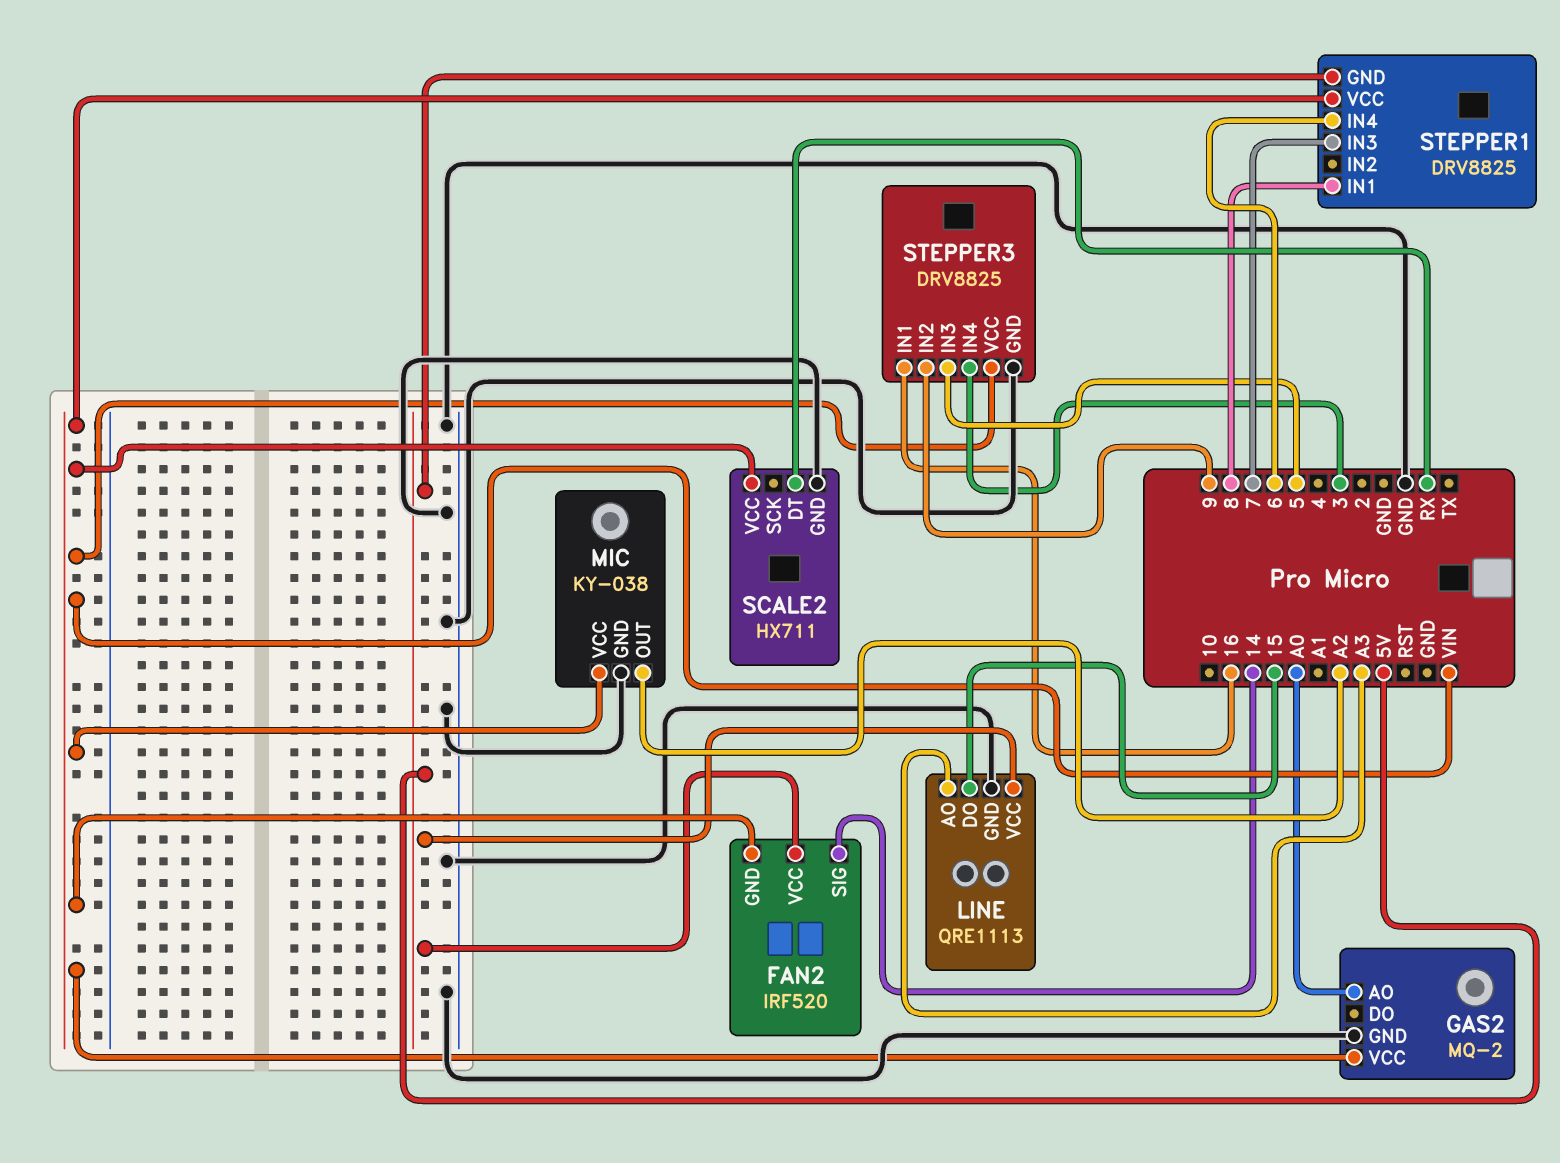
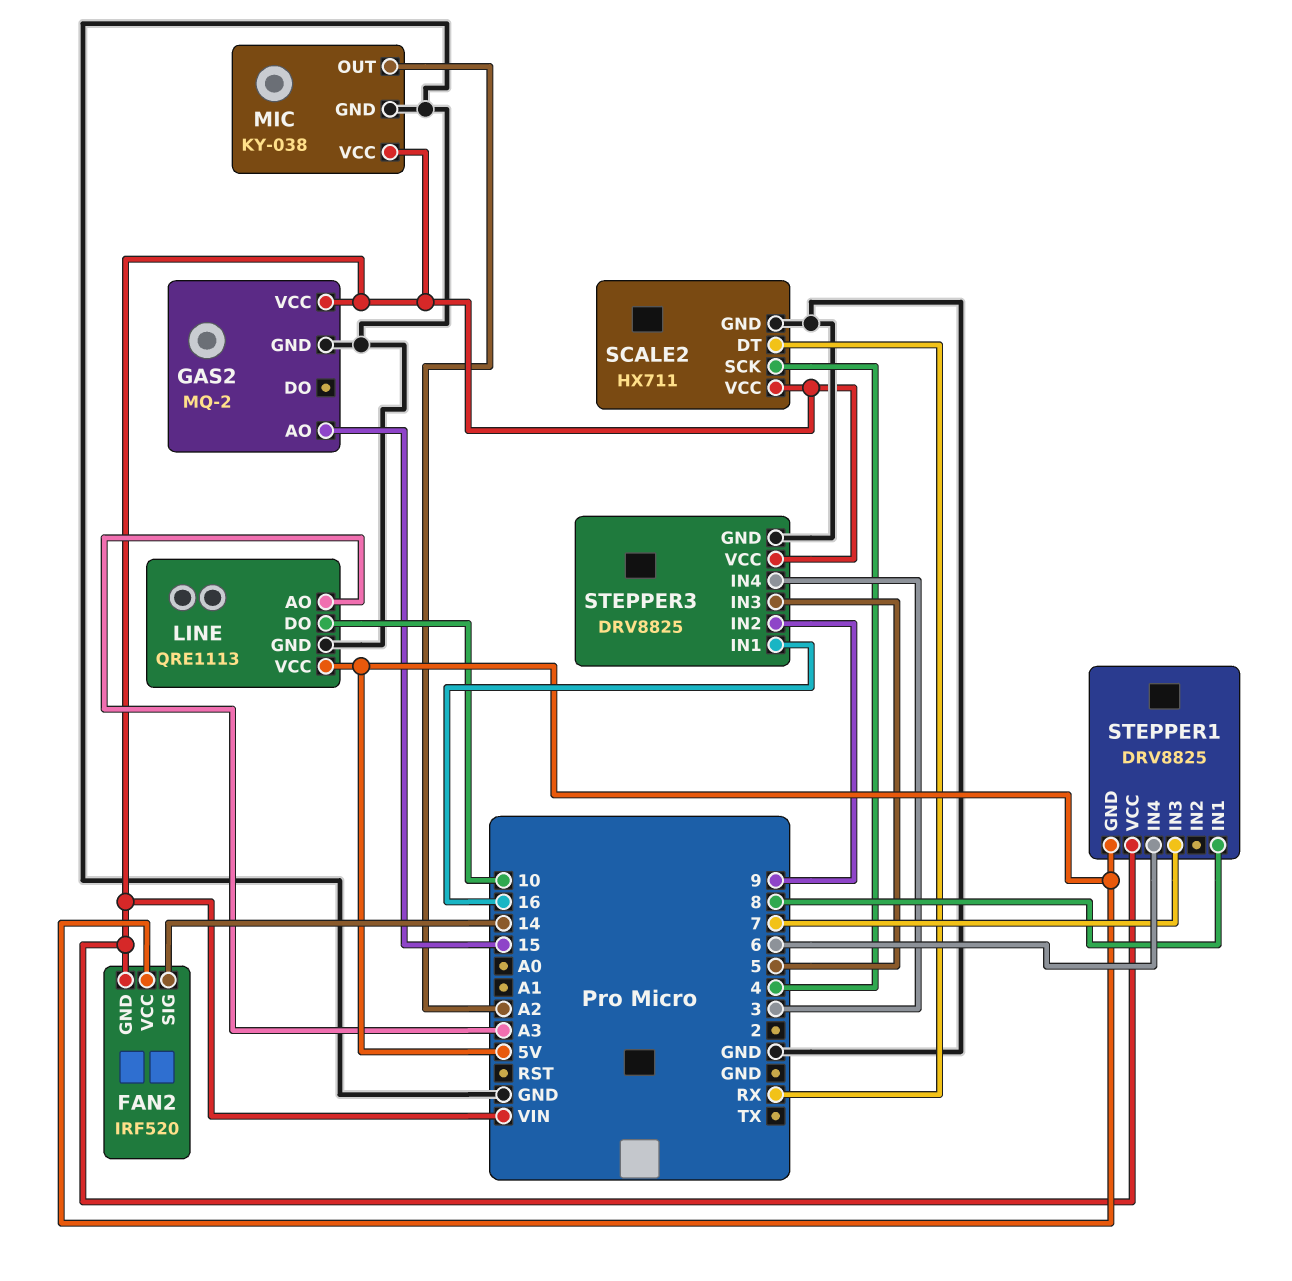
GAS2 pin AO: A0 -> 15
LINE pin DO: 15 -> 10
SCALE2 pin SCK: none -> 4

